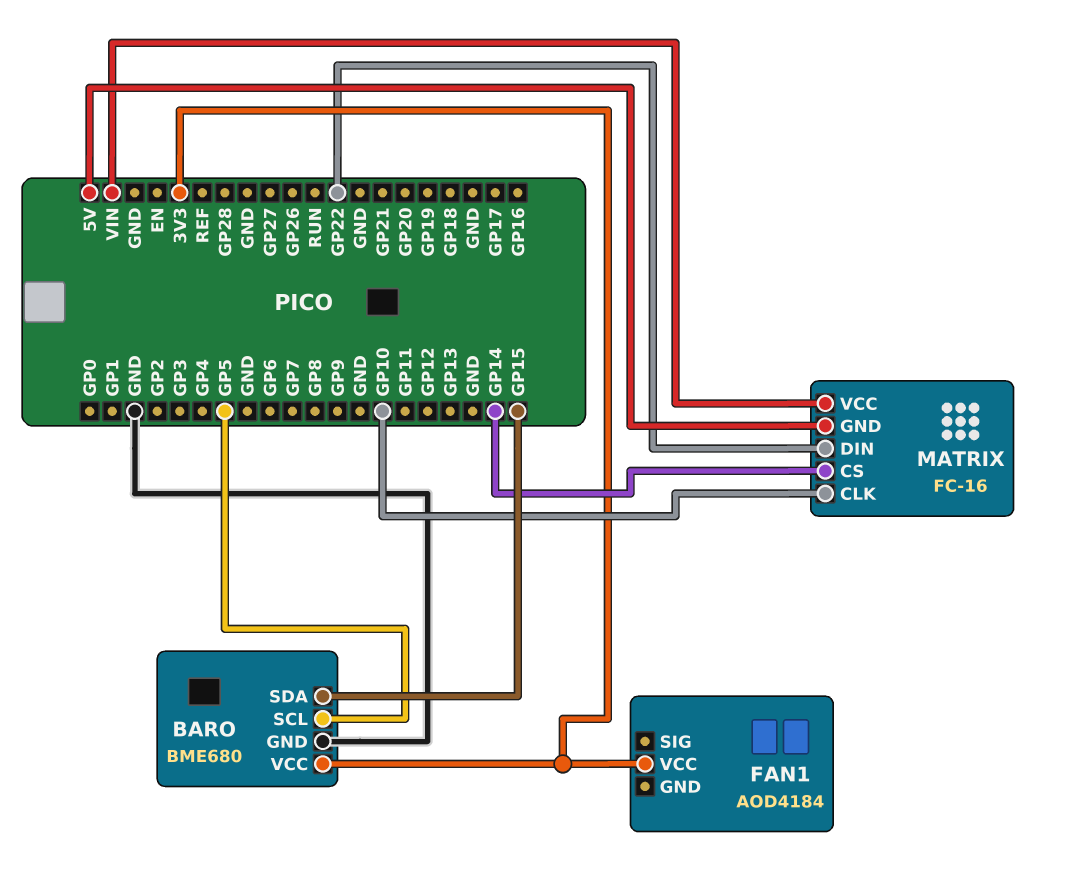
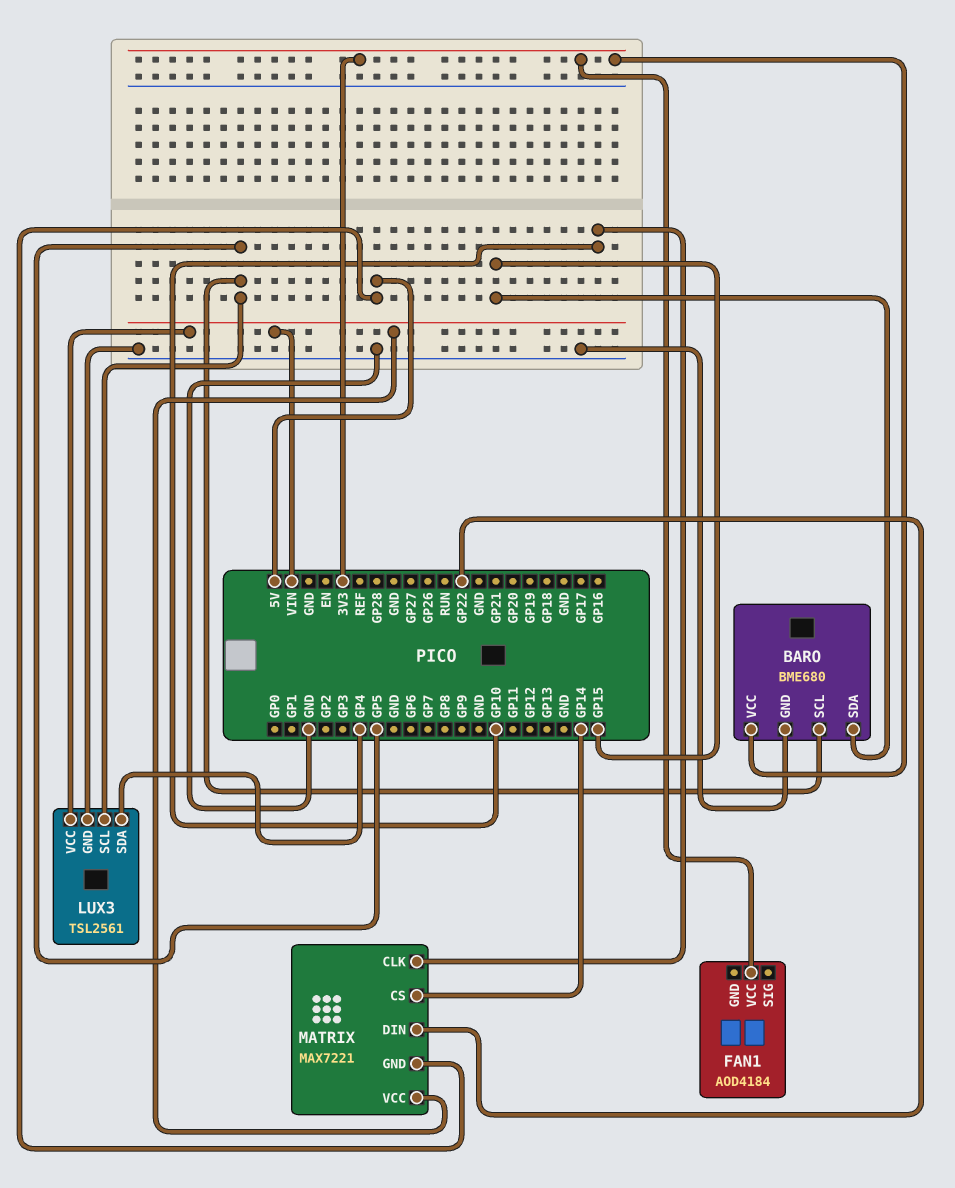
LUX3: none -> TSL2561
LUX3 pin GND: none -> GND
LUX3 pin SCL: none -> GP5
LUX3 pin SDA: none -> GP4
LUX3 pin VCC: none -> VIN
MATRIX: FC-16 -> MAX7221

